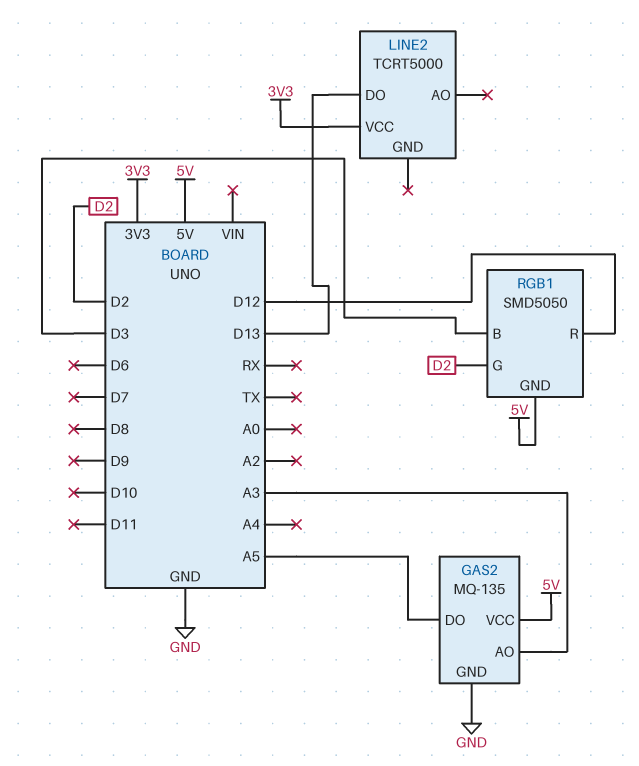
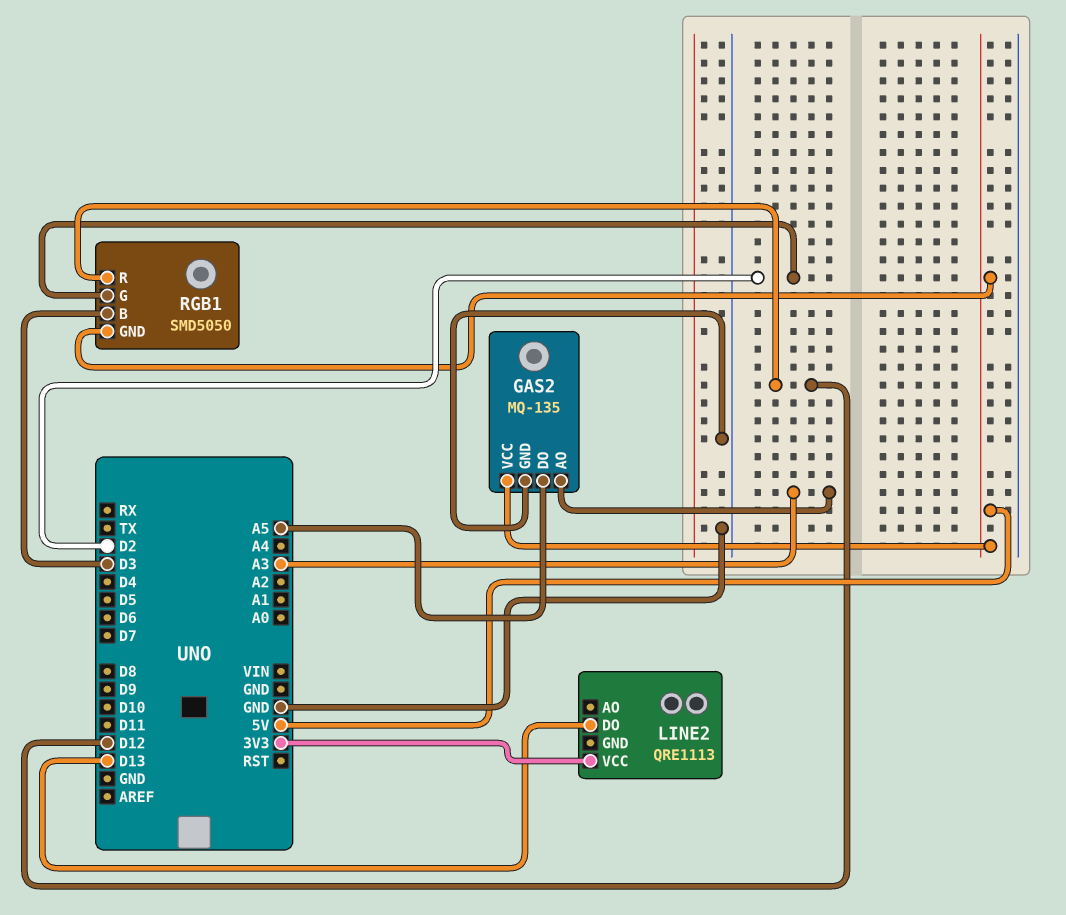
LINE2: TCRT5000 -> QRE1113

